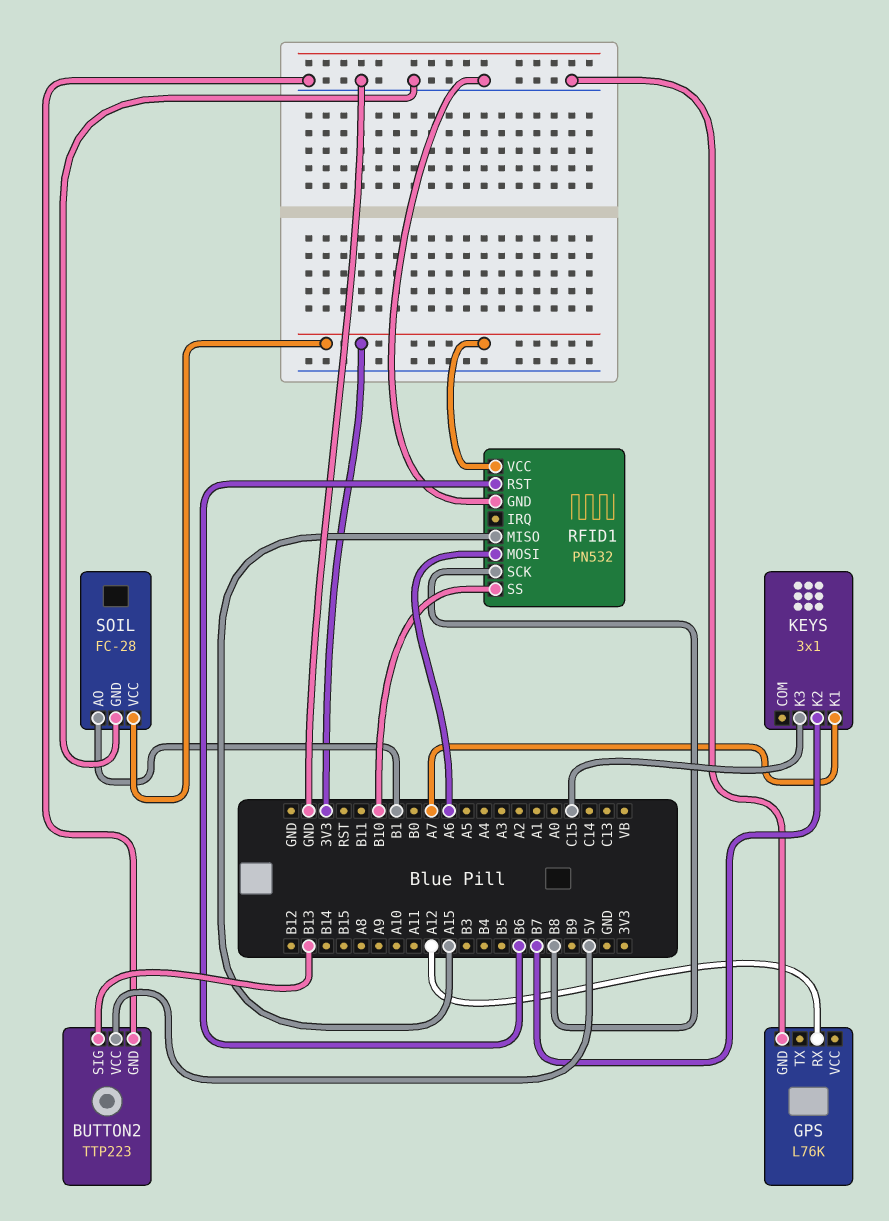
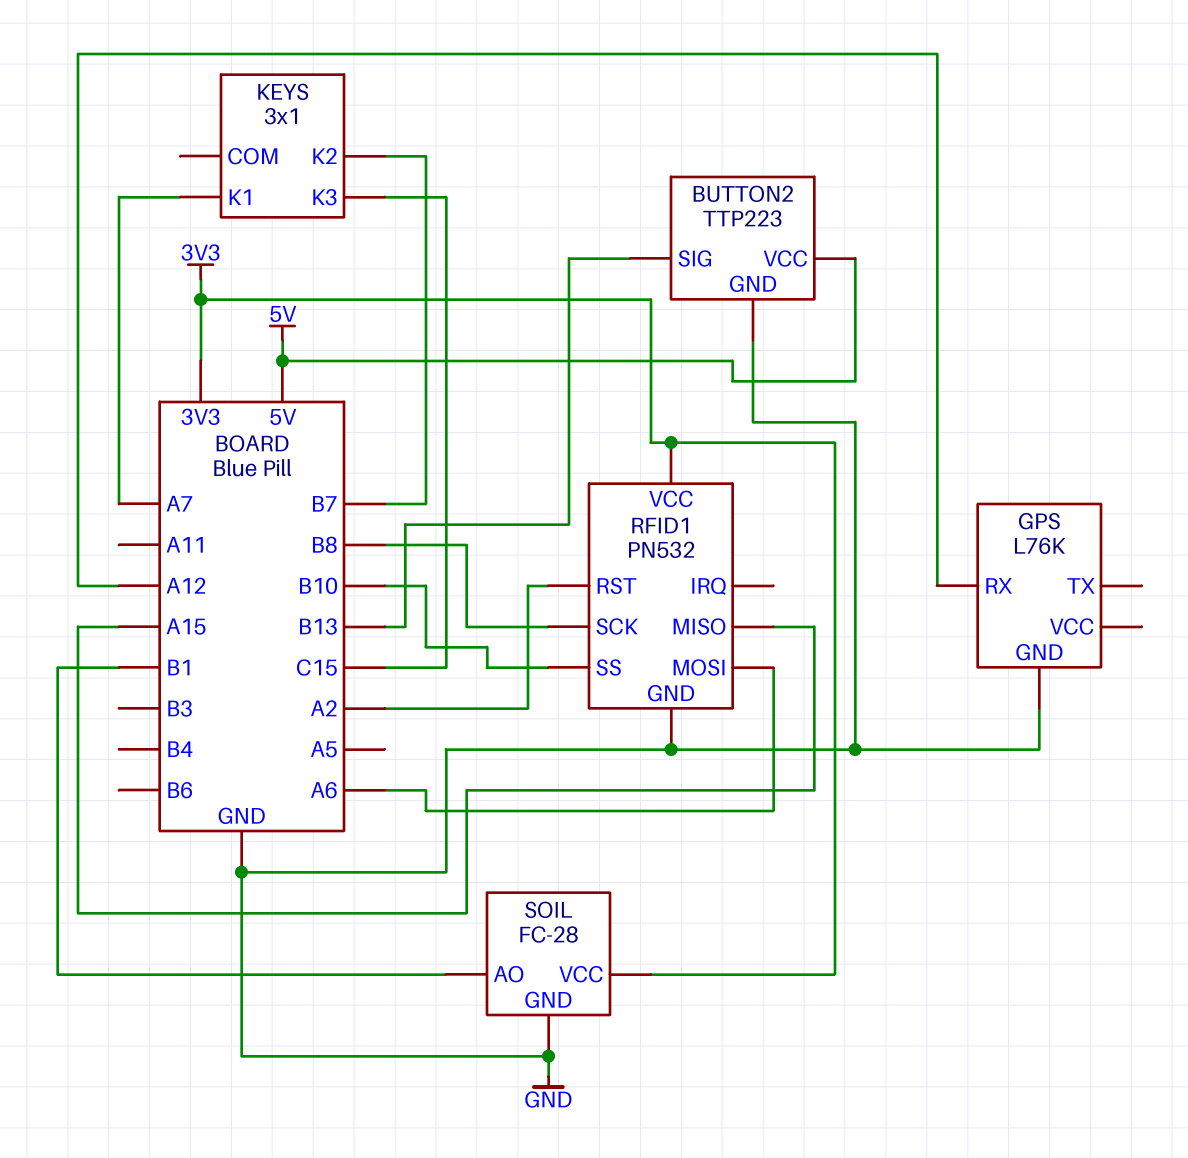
RFID1 pin RST: B6 -> A2

